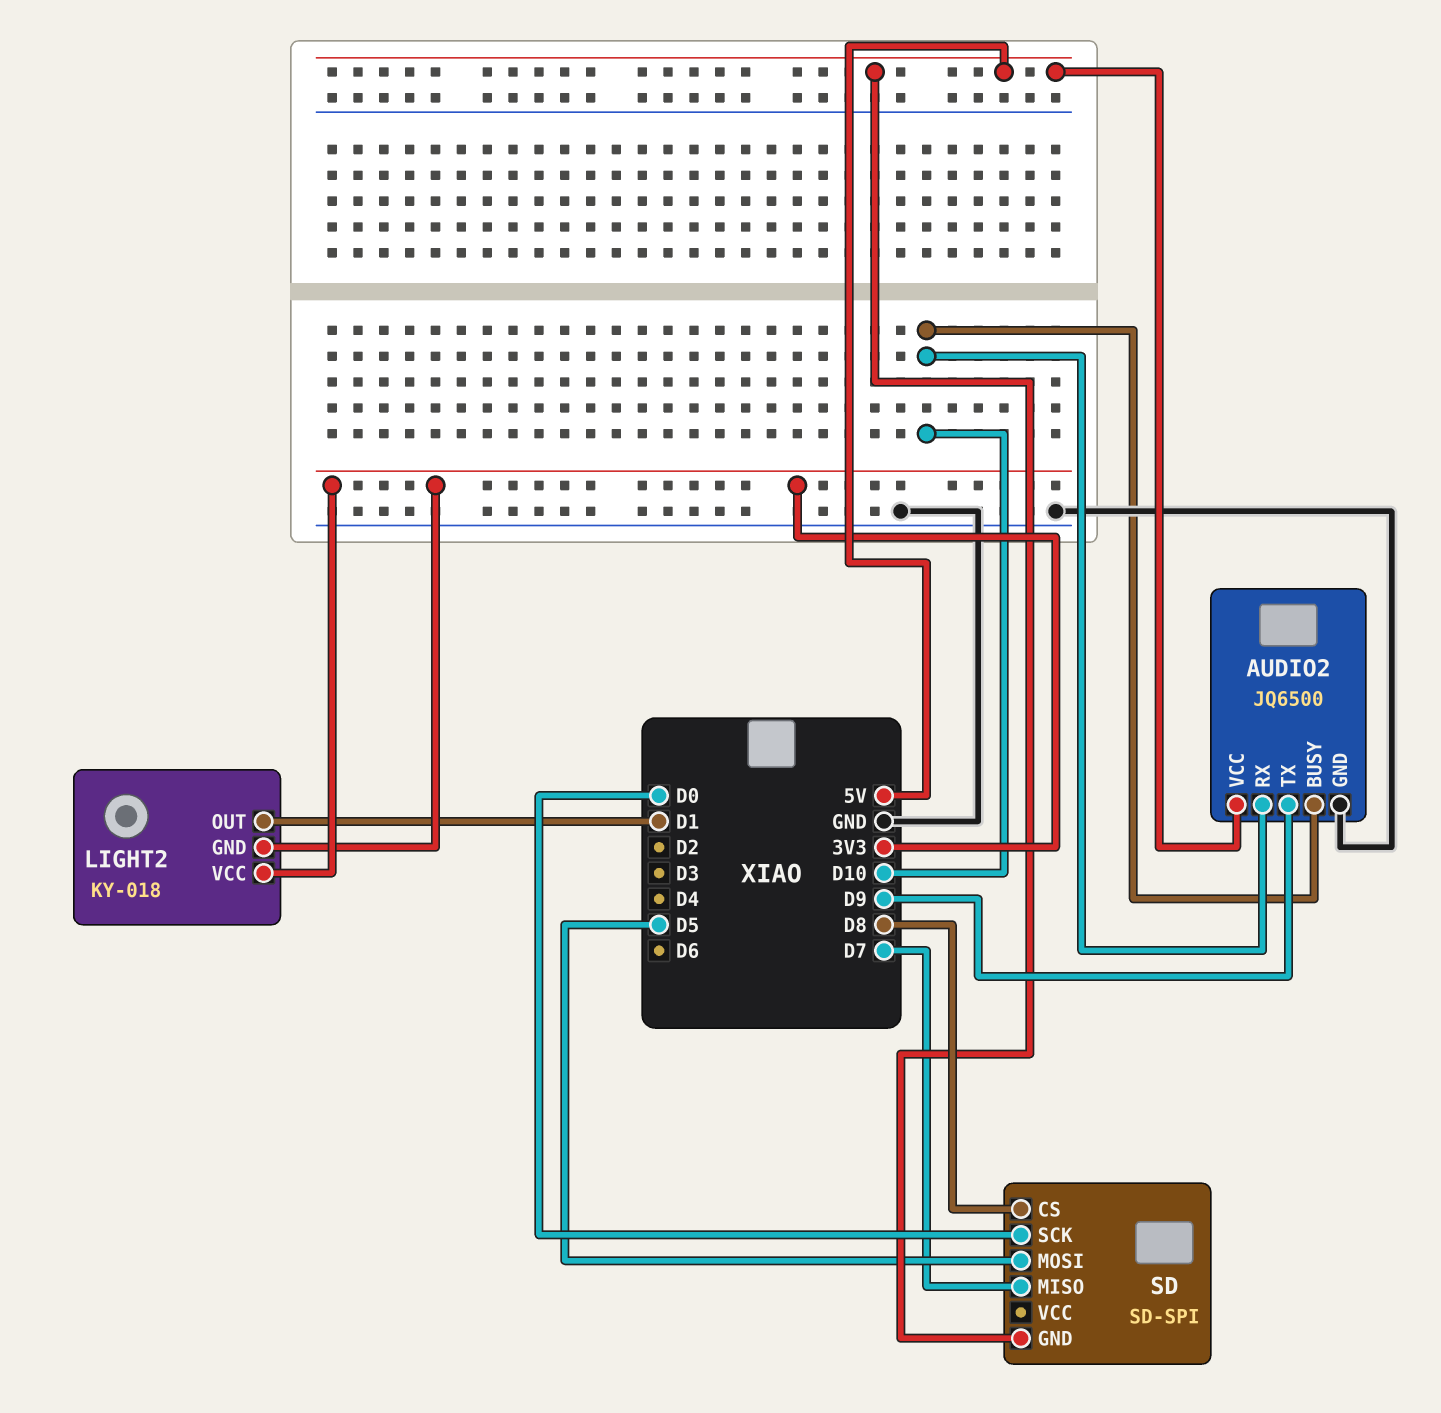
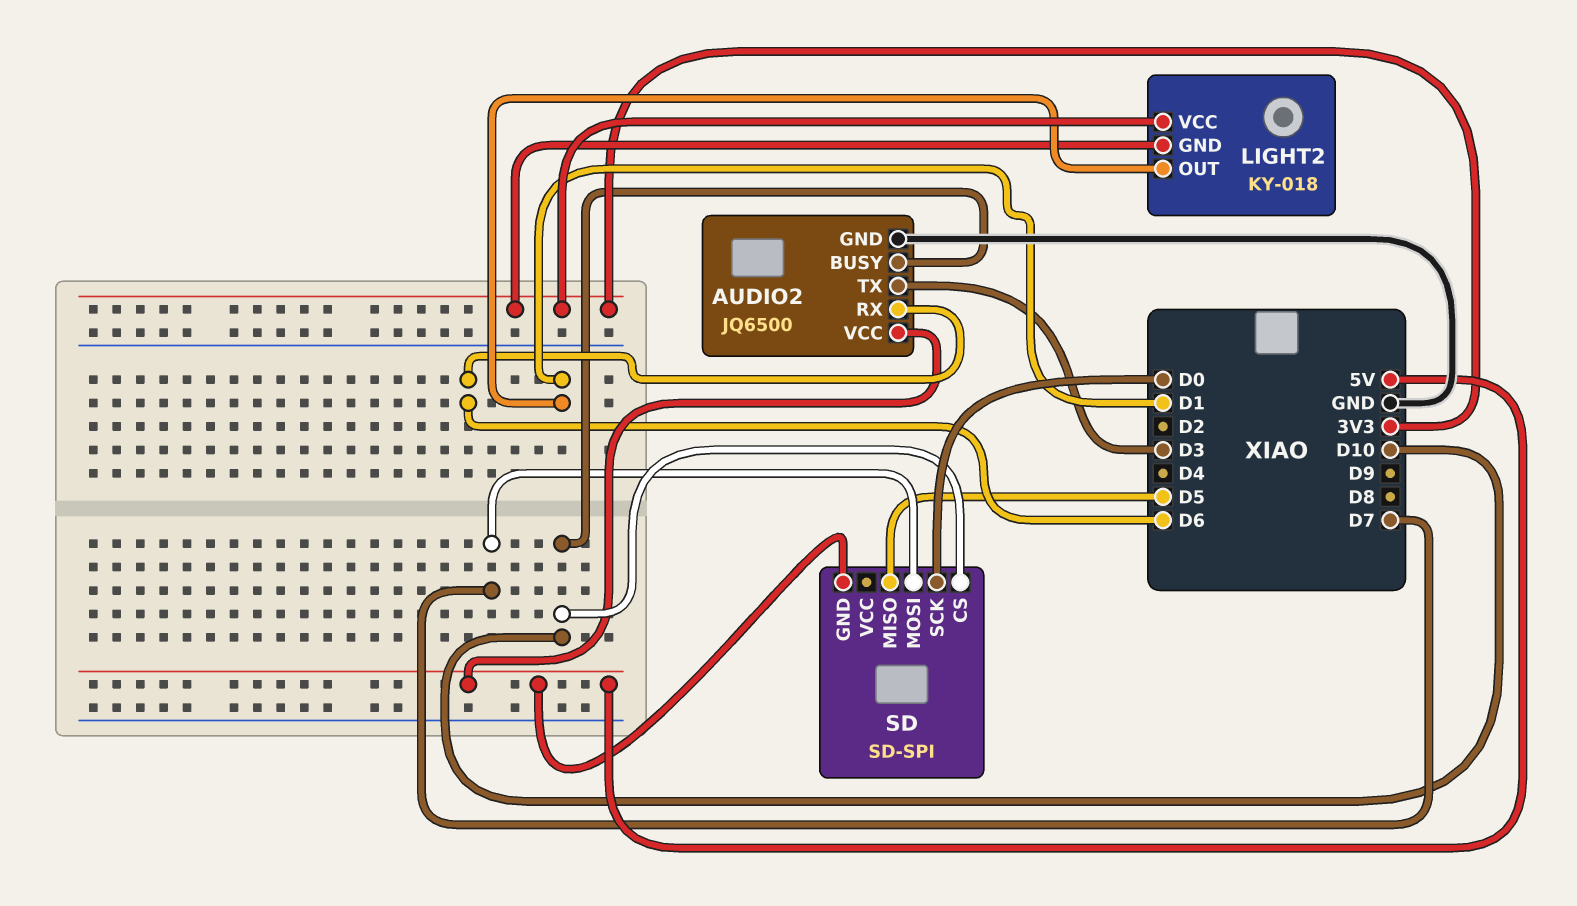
AUDIO2 pin RX: D10 -> D6
AUDIO2 pin TX: D9 -> D3
SD pin CS: D8 -> D10
SD pin MISO: D7 -> D5
SD pin MOSI: D5 -> D7

